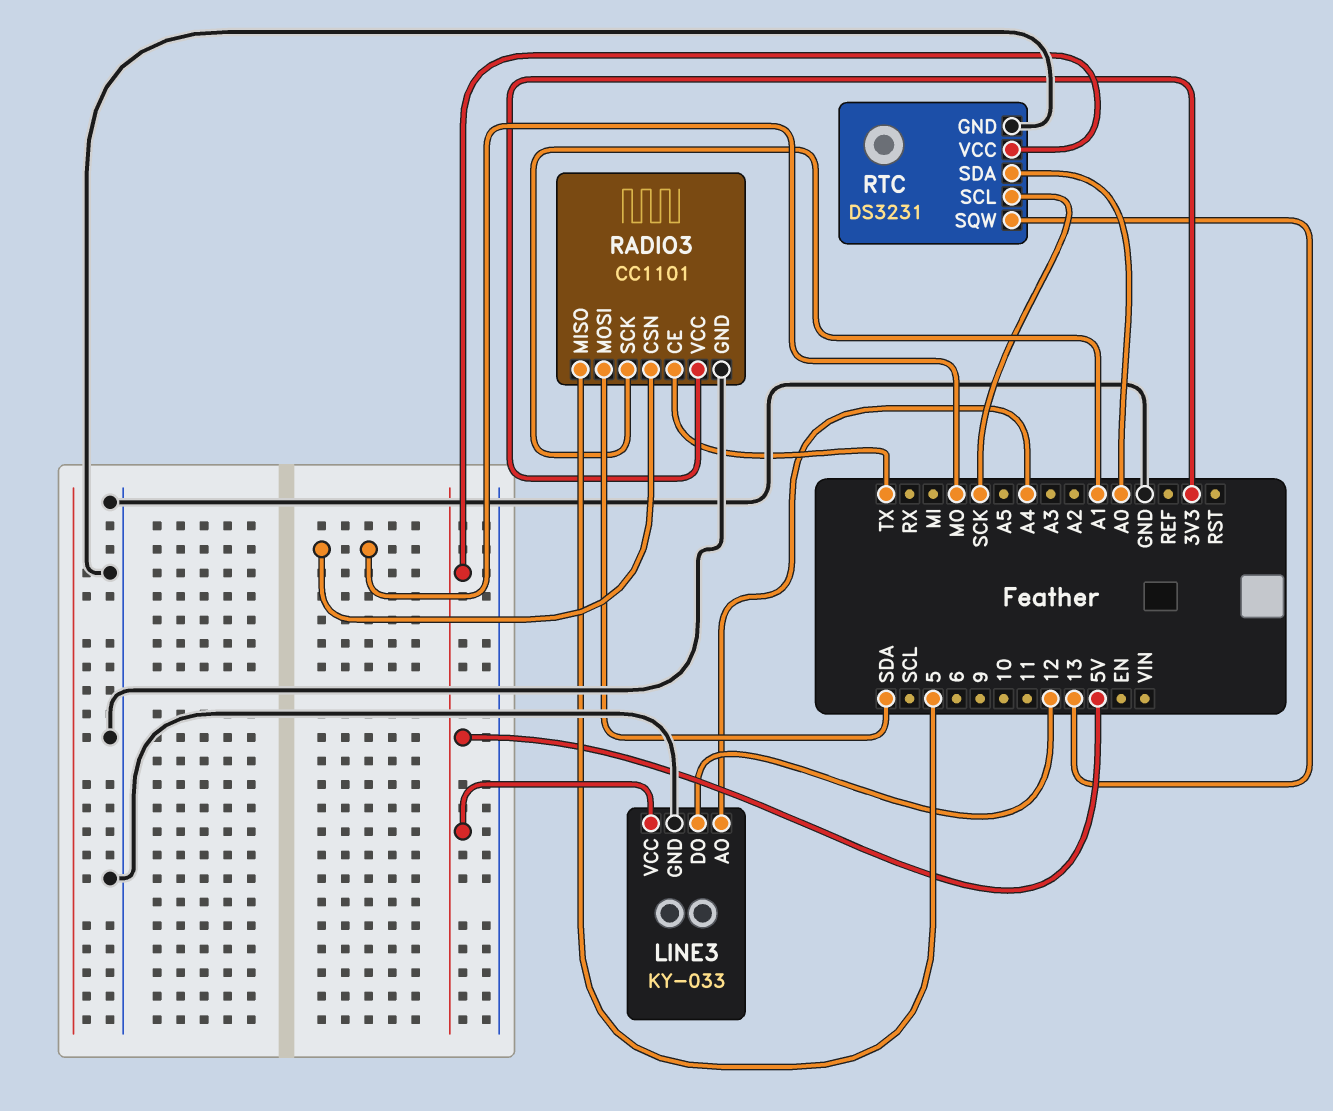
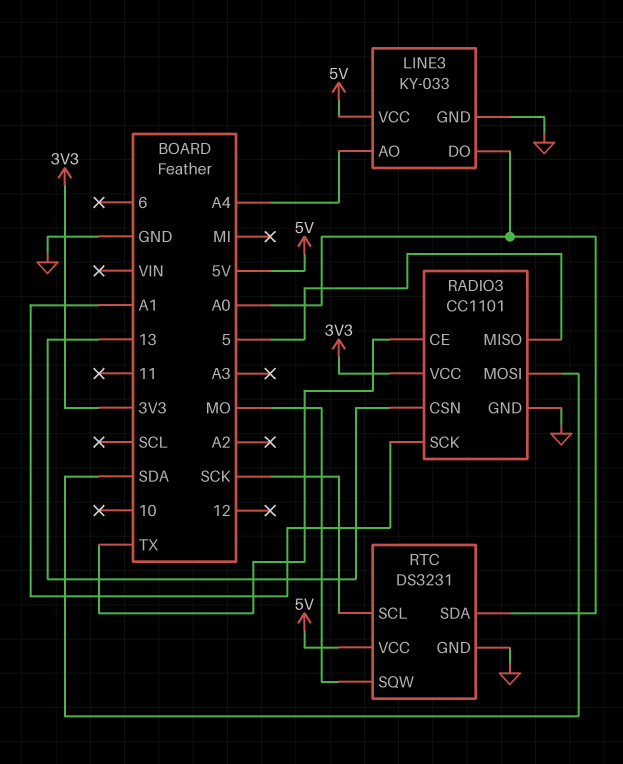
LINE3 pin DO: 12 -> A0
RADIO3 pin CSN: MO -> 13
RTC pin SQW: 13 -> MO

